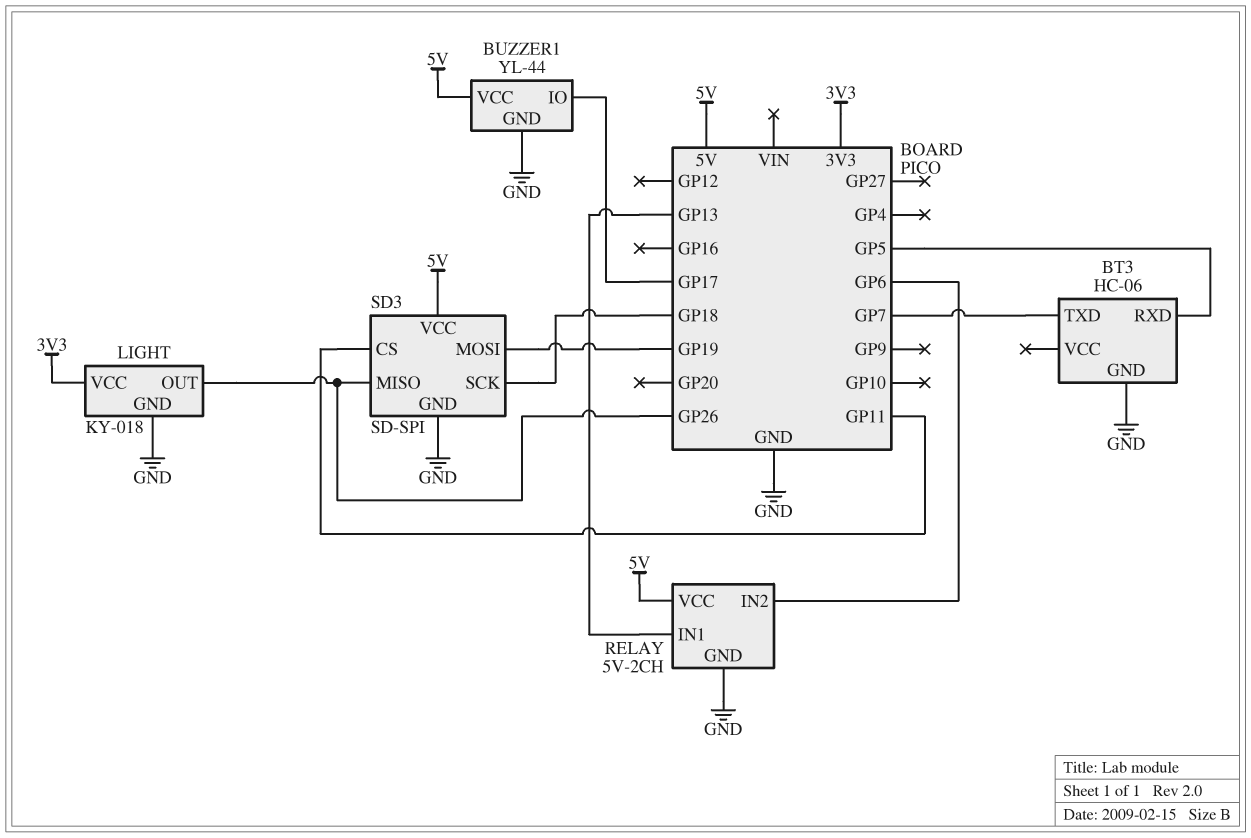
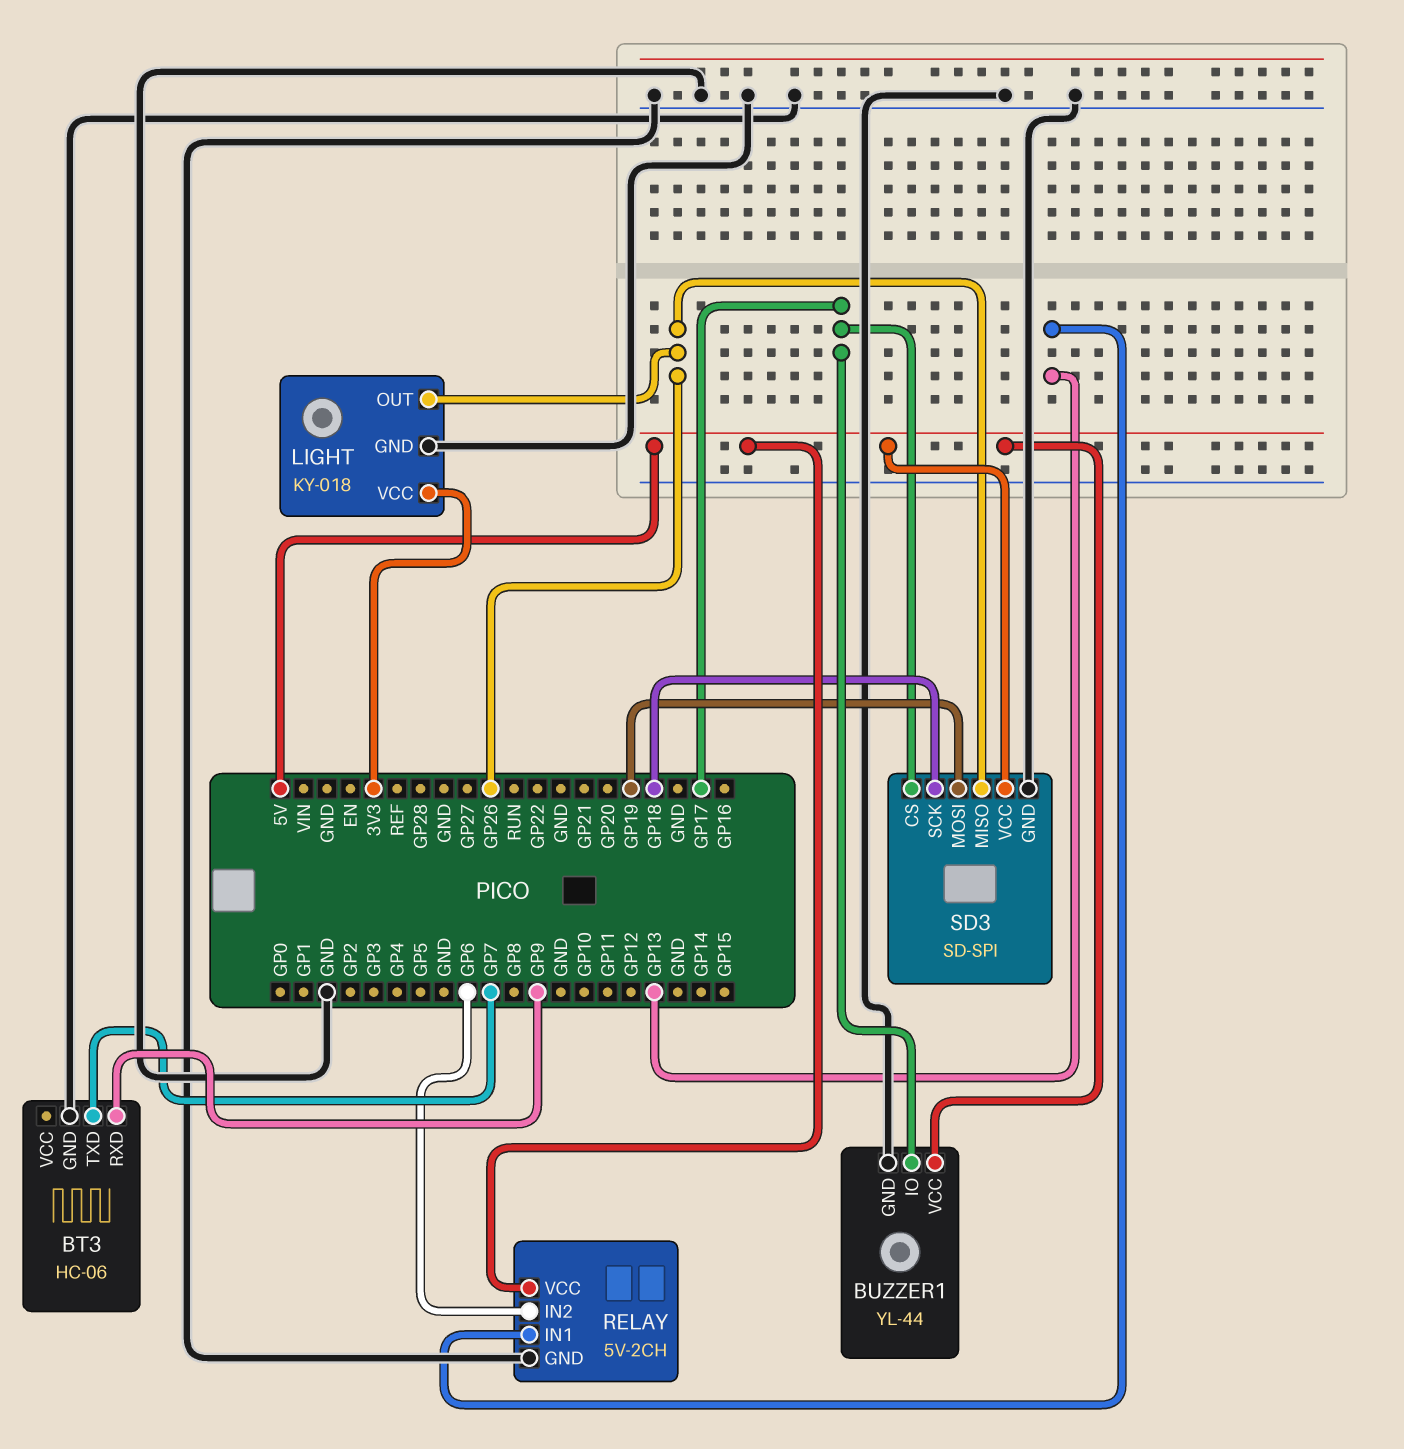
BT3 pin RXD: GP5 -> GP9
SD3 pin CS: GP11 -> GP17

